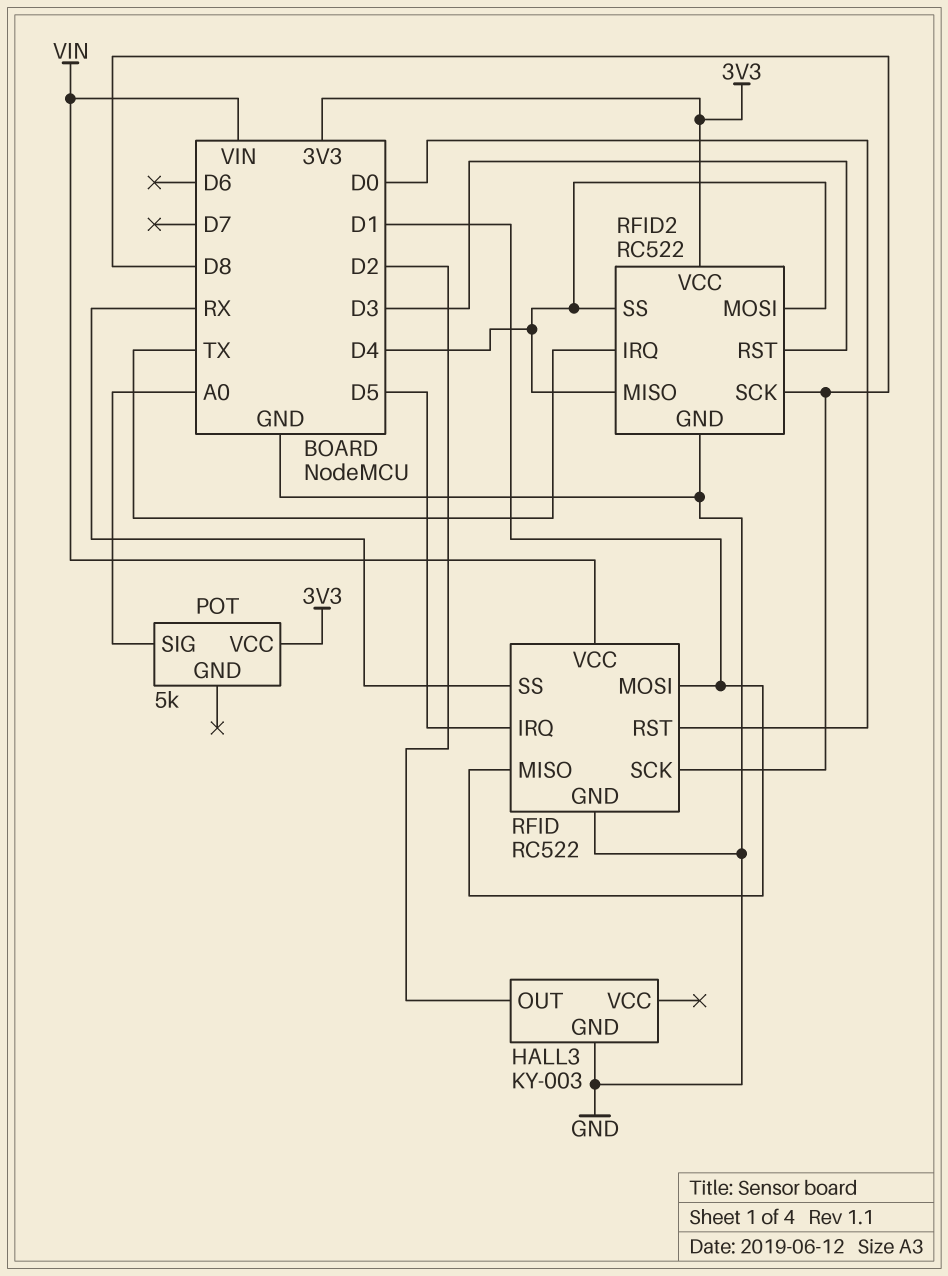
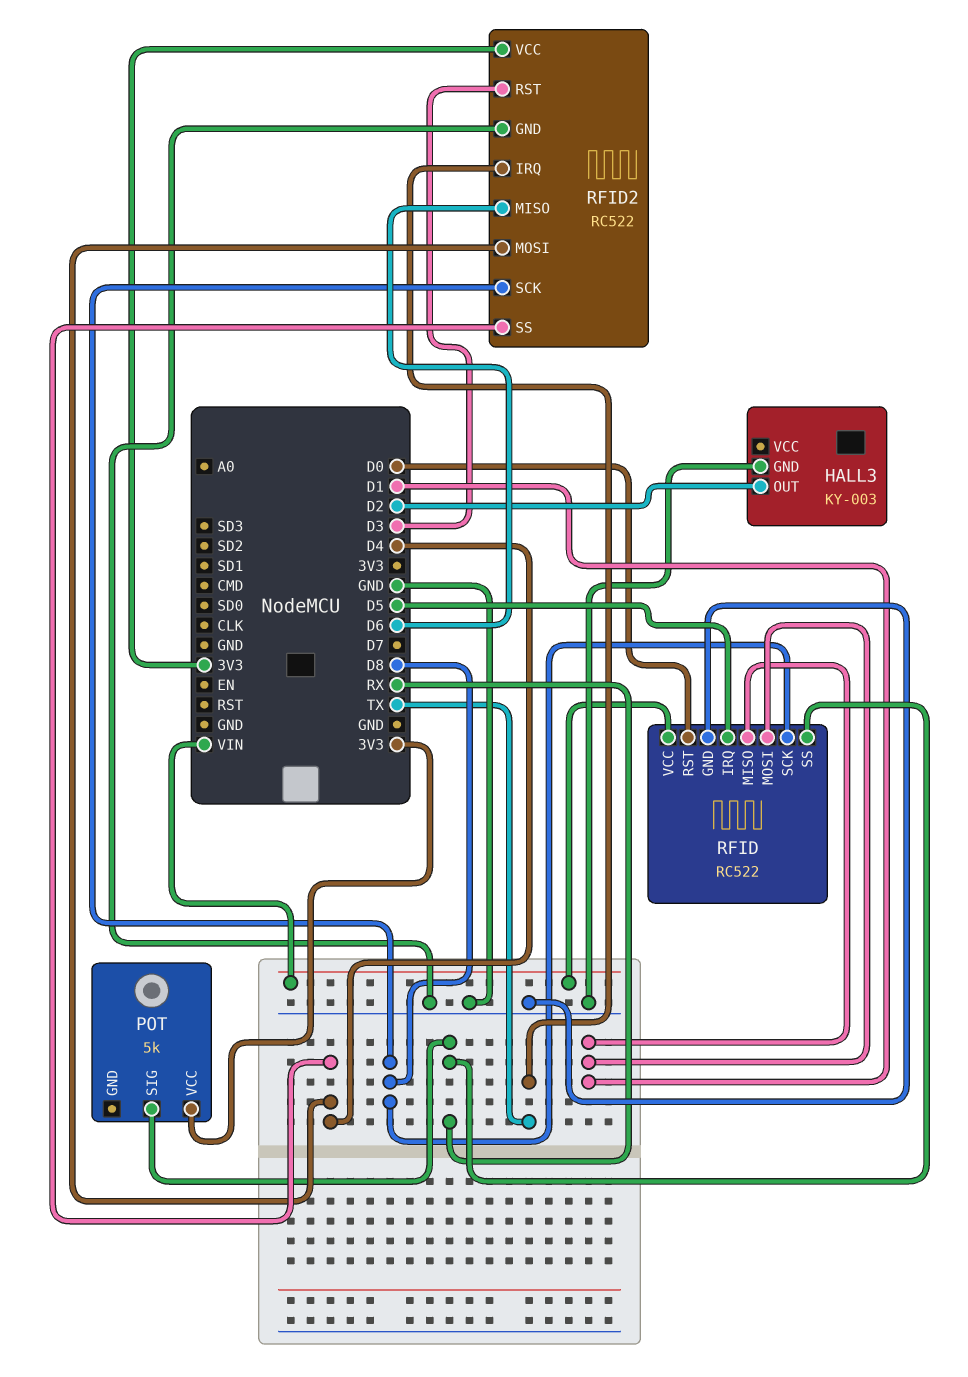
POT pin SIG: A0 -> RX
RFID2 pin MISO: D4 -> D6

